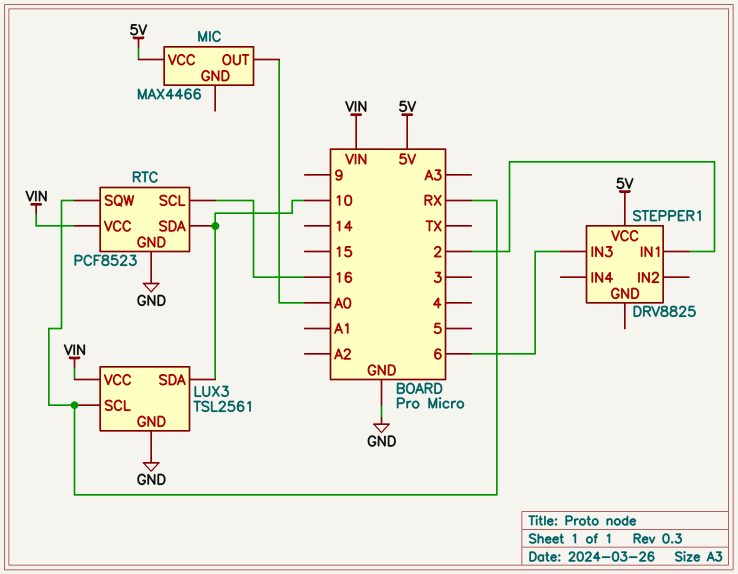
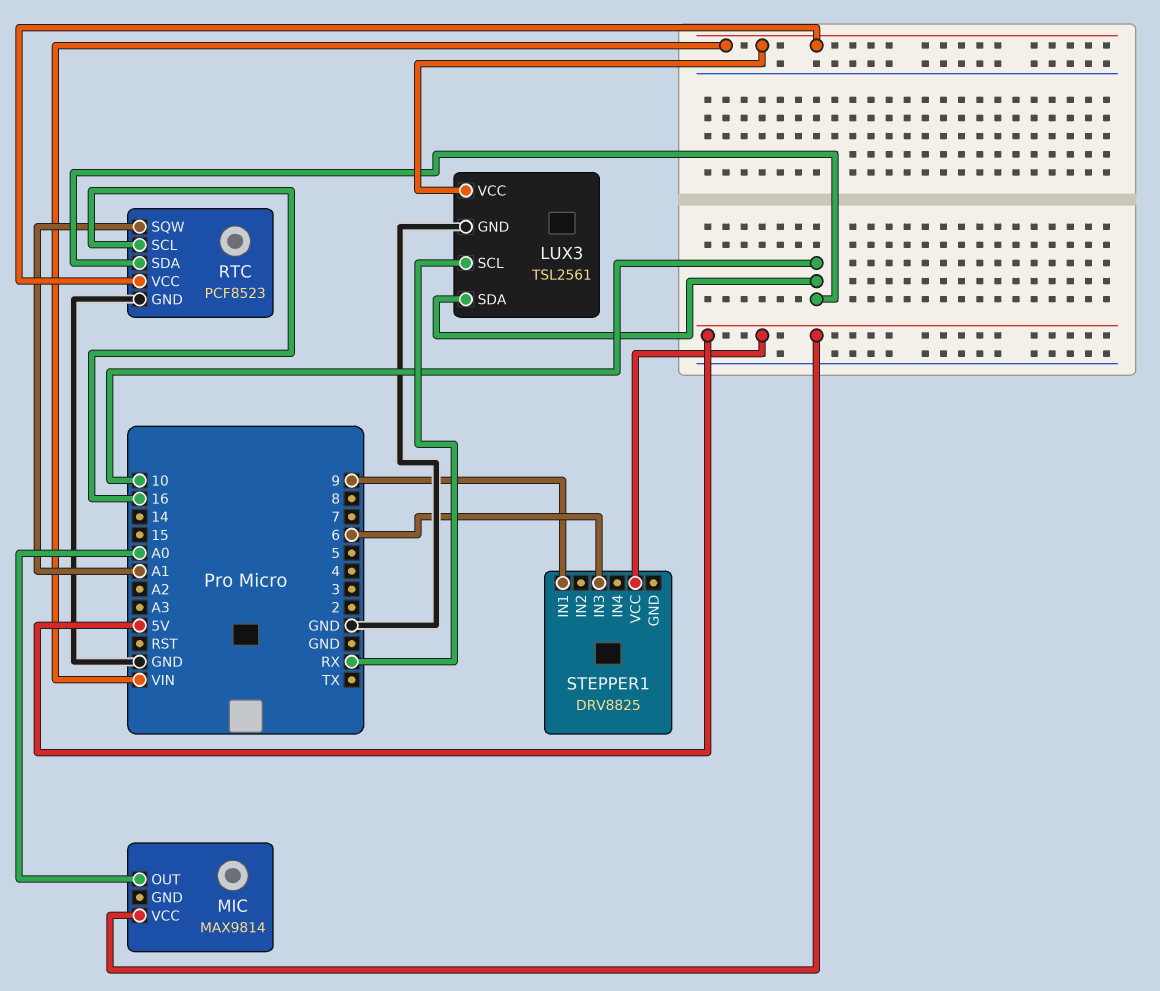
MIC: MAX4466 -> MAX9814
RTC pin SQW: RX -> A1
STEPPER1 pin IN1: 2 -> 9

